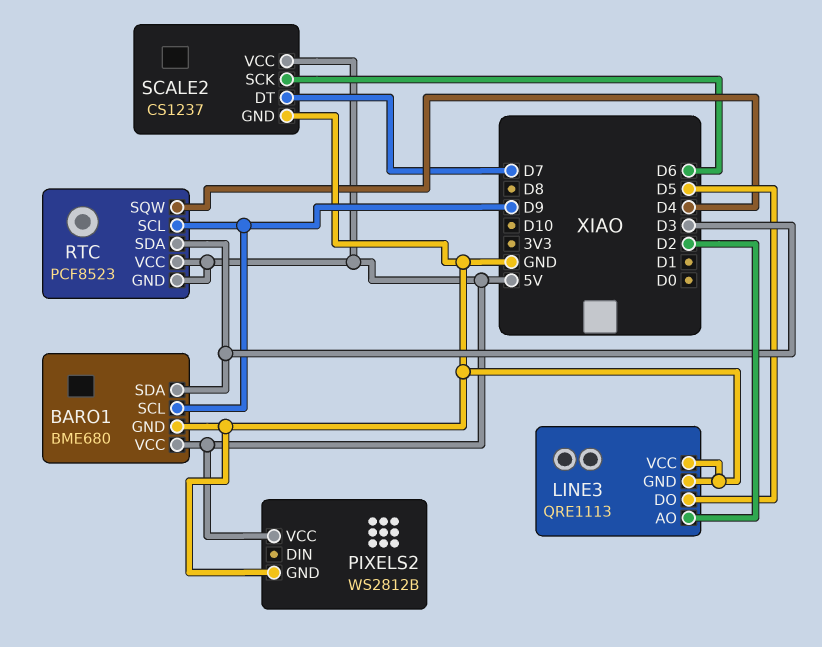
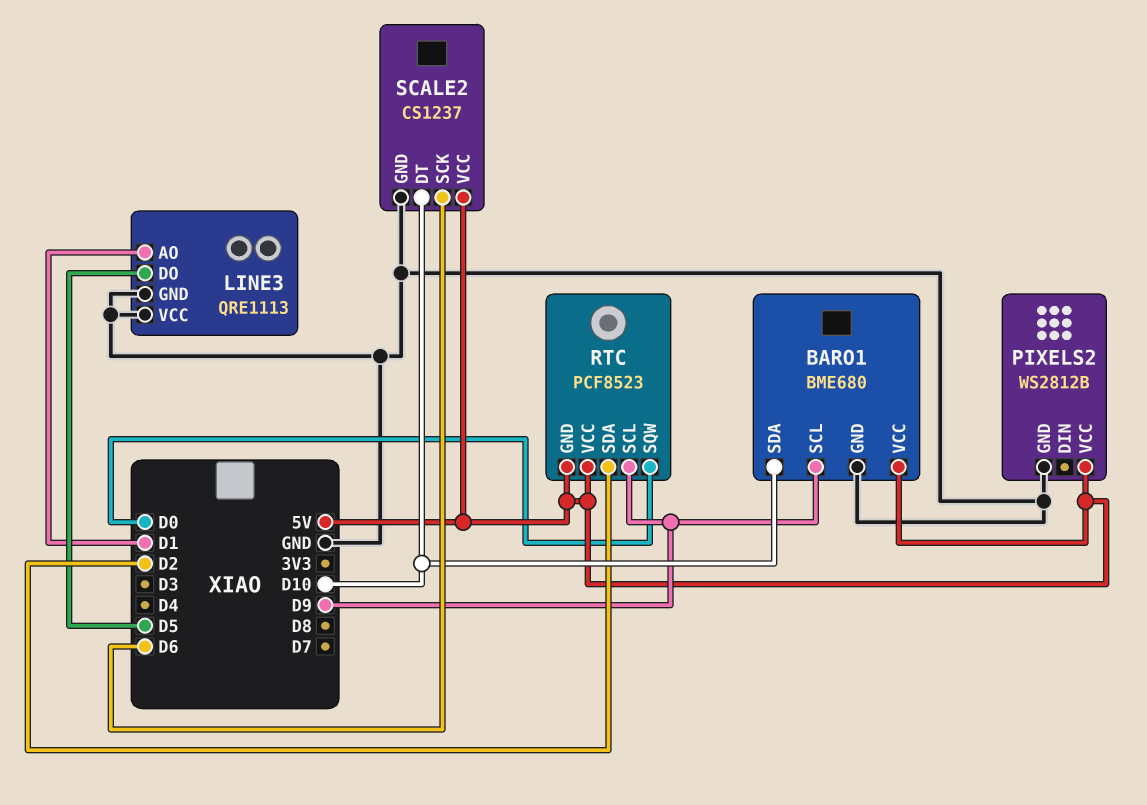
BARO1 pin SDA: D3 -> D10
LINE3 pin AO: D2 -> D1
RTC pin SDA: D3 -> D2
RTC pin SQW: D4 -> D0
SCALE2 pin DT: D7 -> D10

